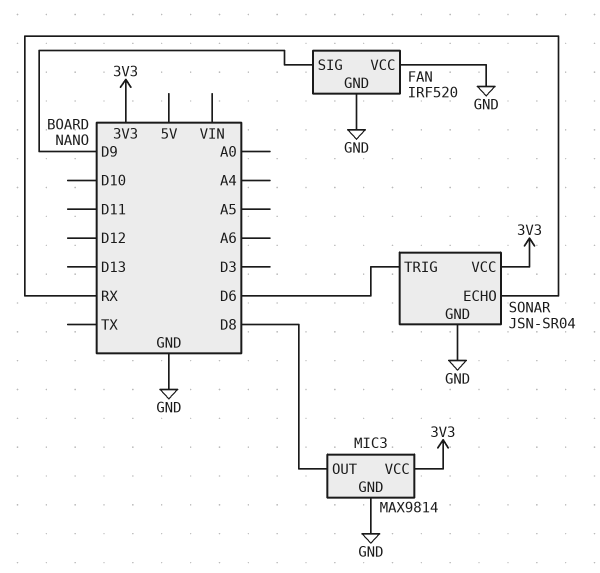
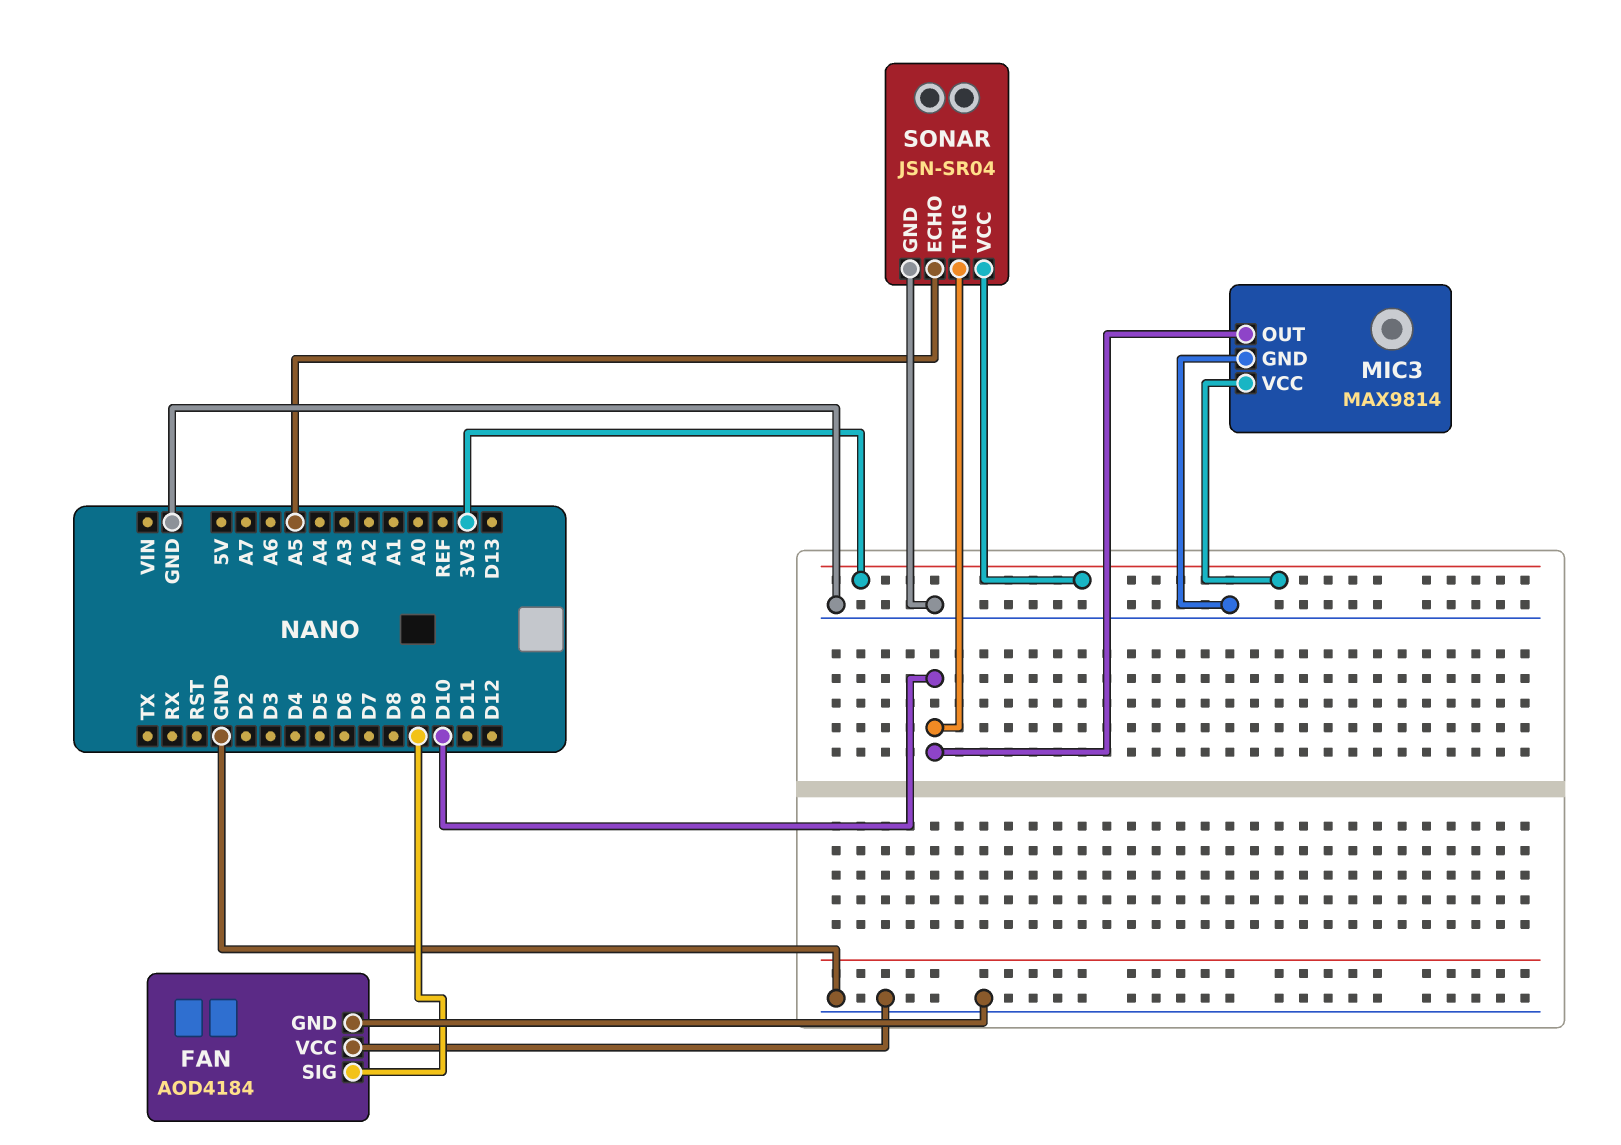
FAN: IRF520 -> AOD4184
MIC3 pin OUT: D8 -> D10
SONAR pin ECHO: RX -> A5
SONAR pin TRIG: D6 -> D10

